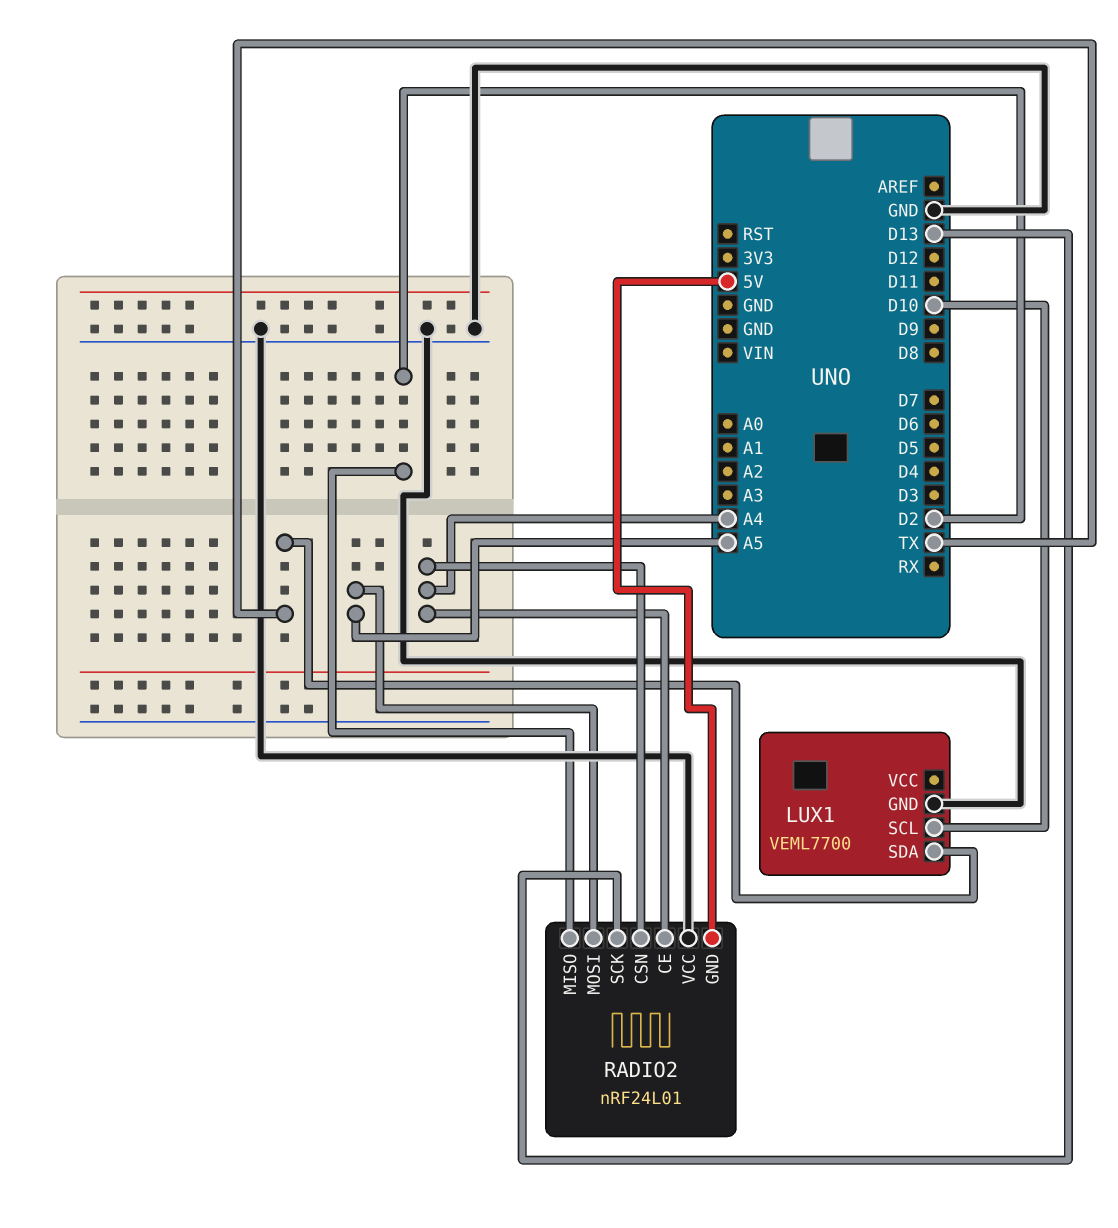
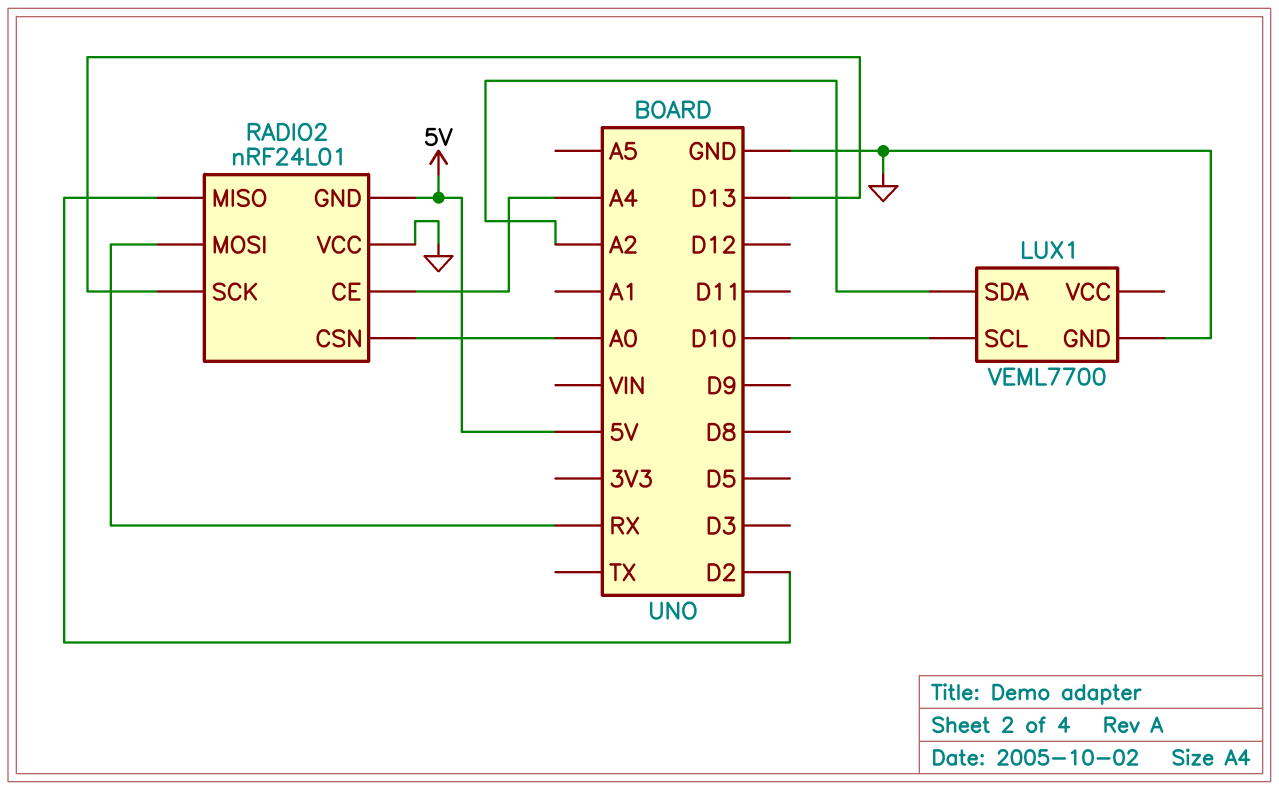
LUX1 pin SDA: TX -> A2
RADIO2 pin CSN: A4 -> A0
RADIO2 pin MOSI: A5 -> RX

